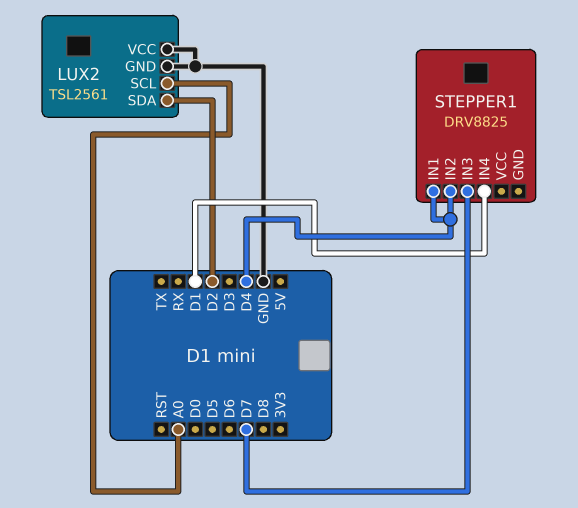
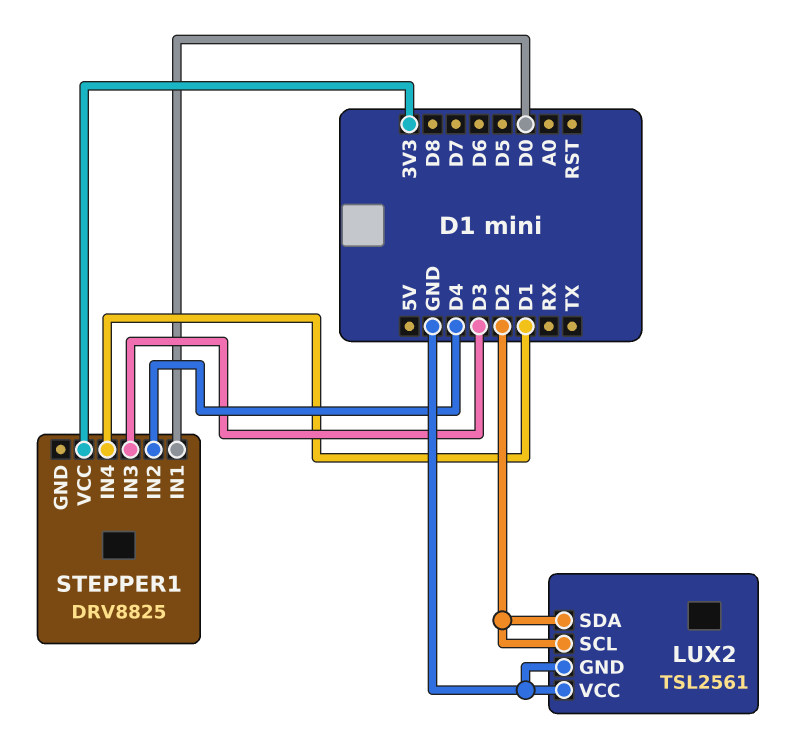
LUX2 pin SCL: A0 -> D2
STEPPER1 pin IN1: D4 -> D0
STEPPER1 pin IN3: D7 -> D3
STEPPER1 pin VCC: none -> 3V3

